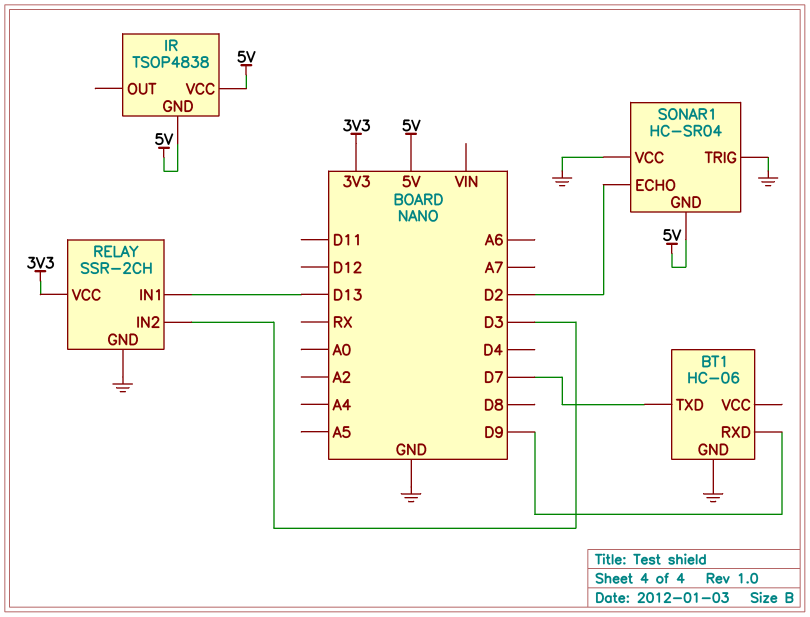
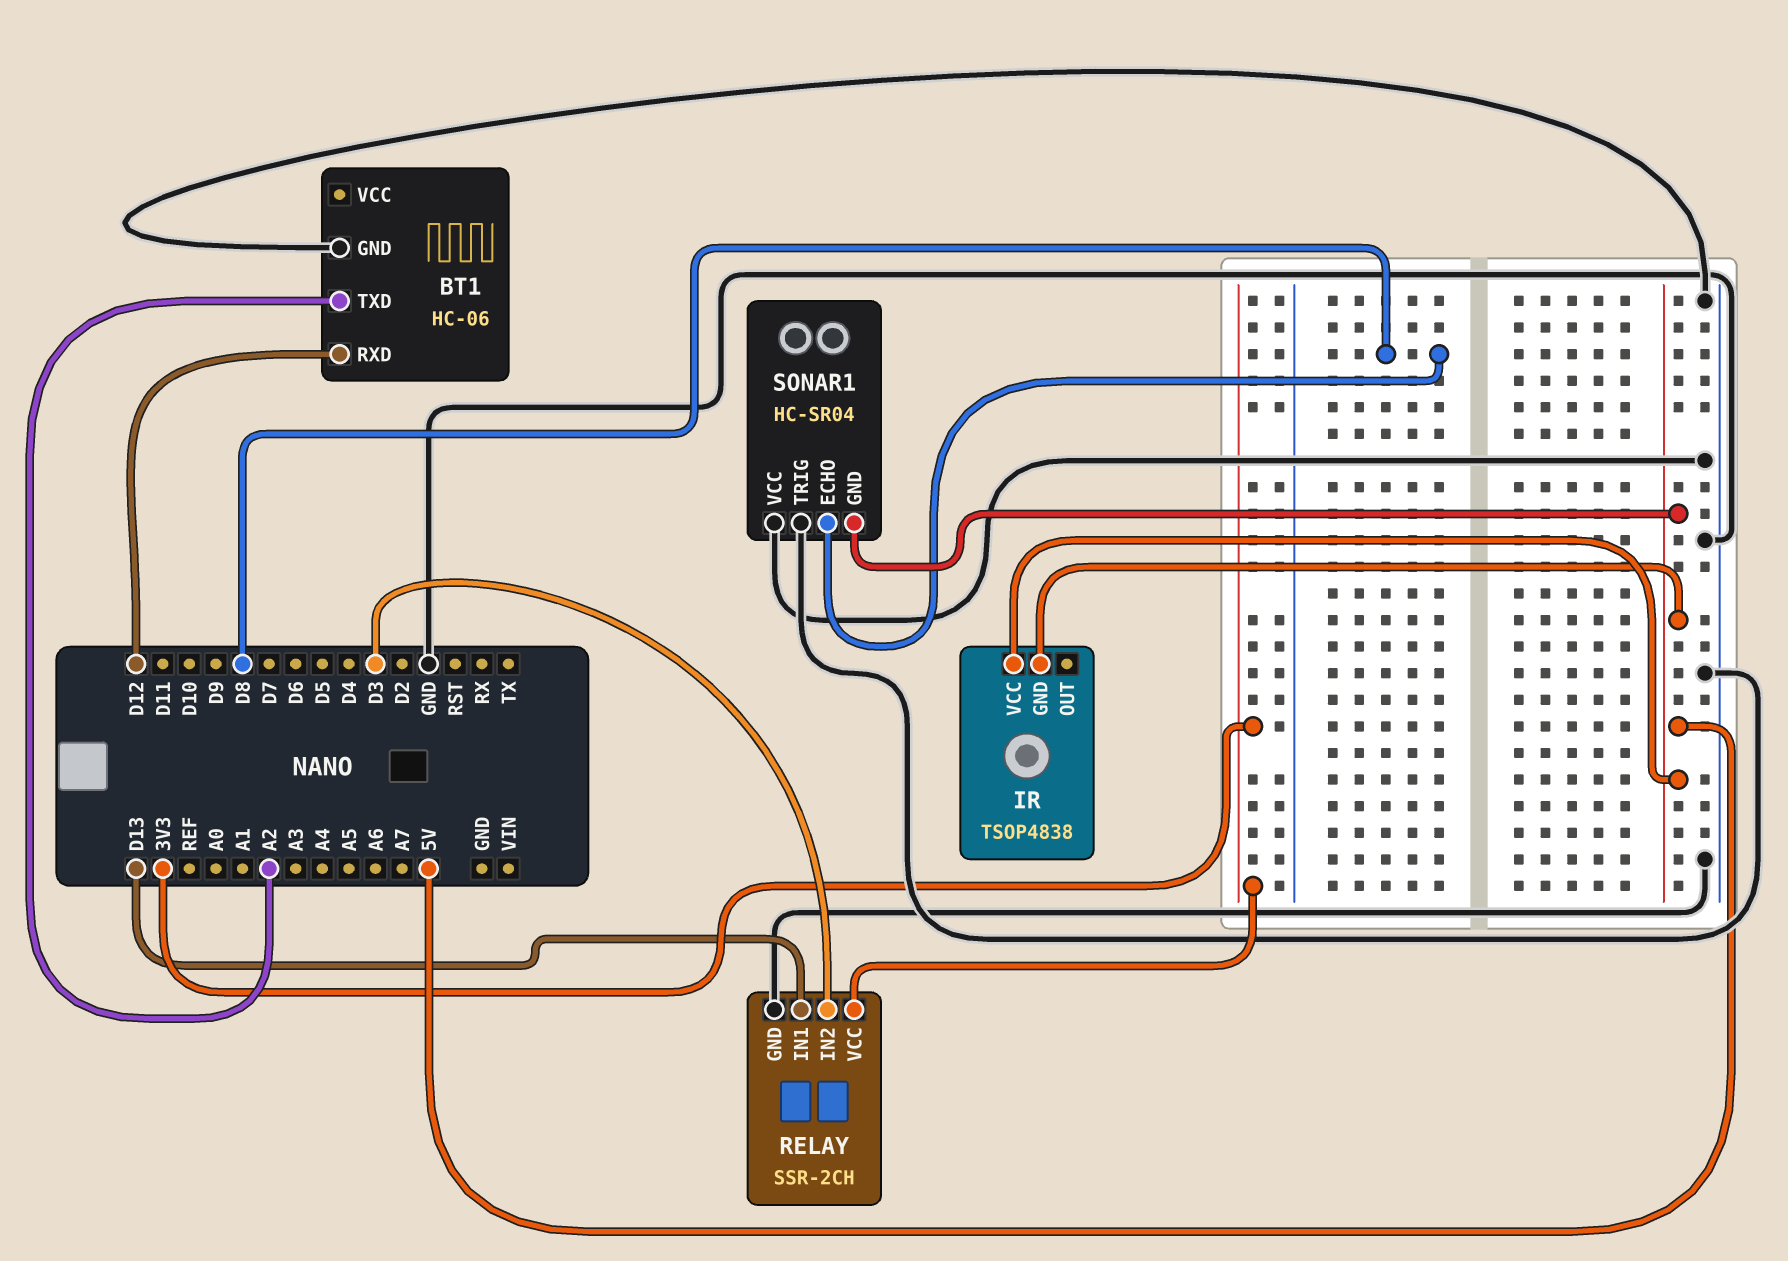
BT1 pin RXD: D9 -> D12
BT1 pin TXD: D7 -> A2
SONAR1 pin ECHO: D2 -> D8

